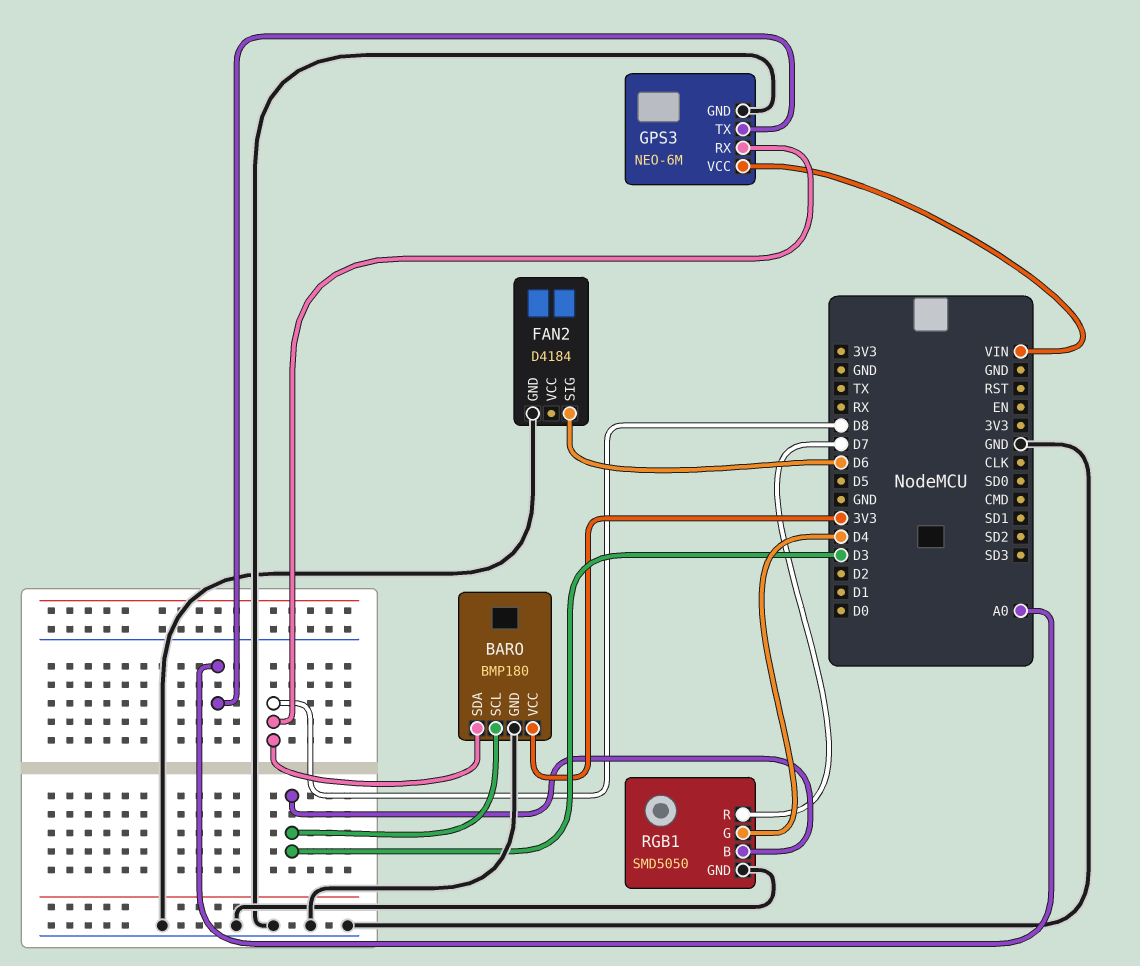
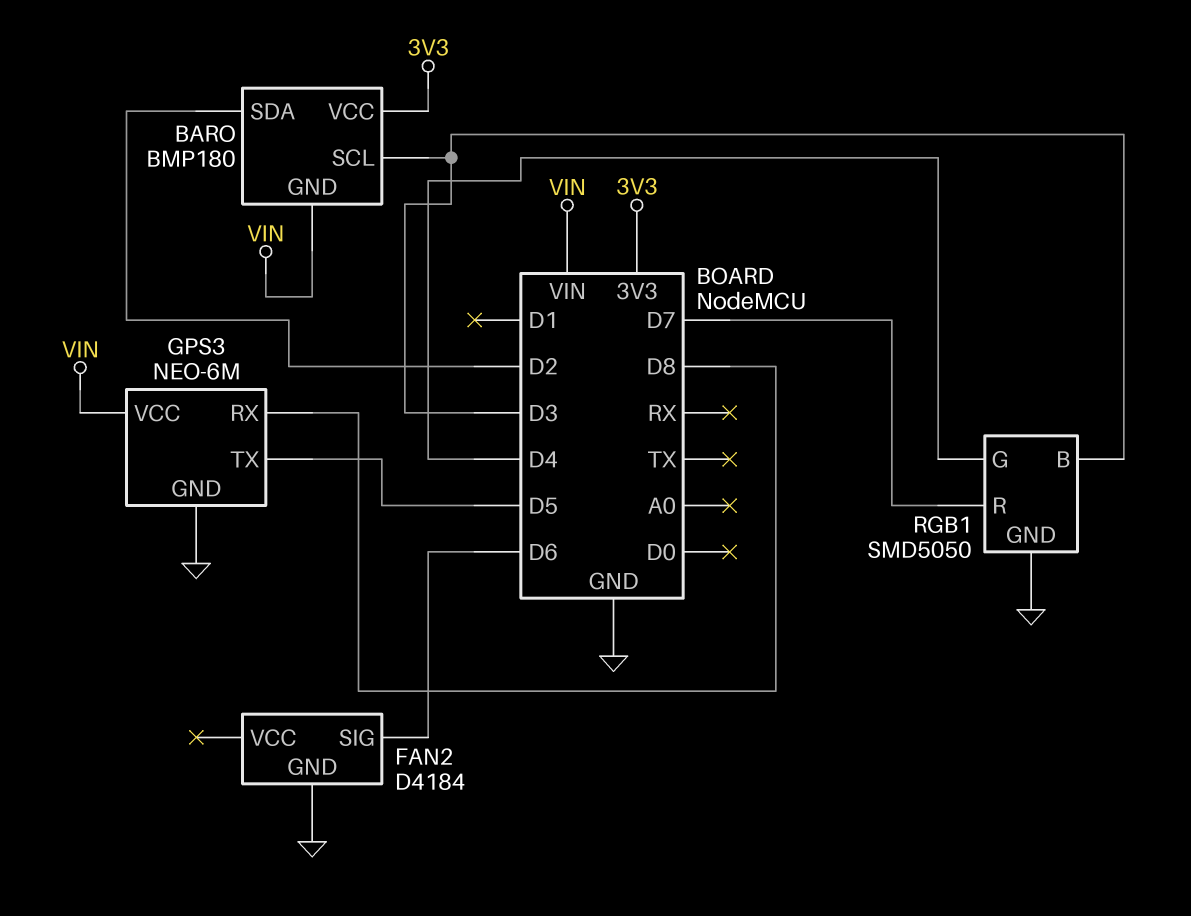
BARO pin GND: GND -> VIN
BARO pin SDA: D8 -> D2
GPS3 pin TX: A0 -> D5

